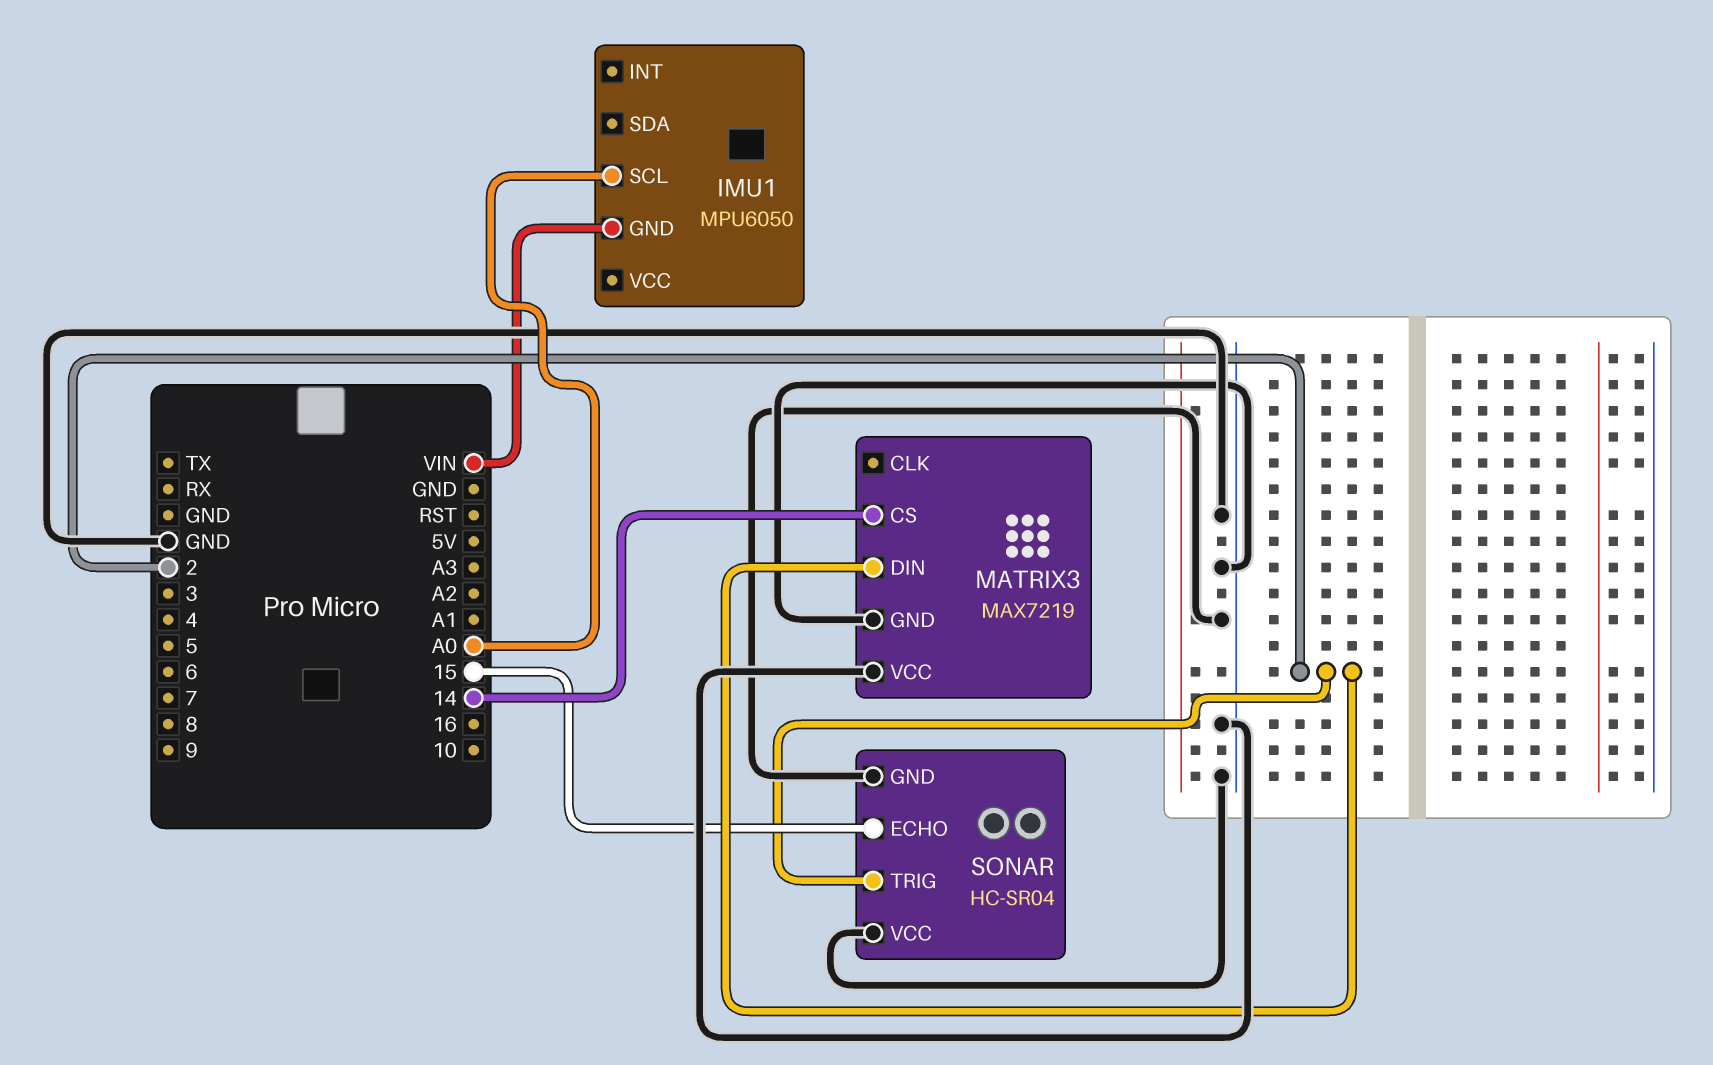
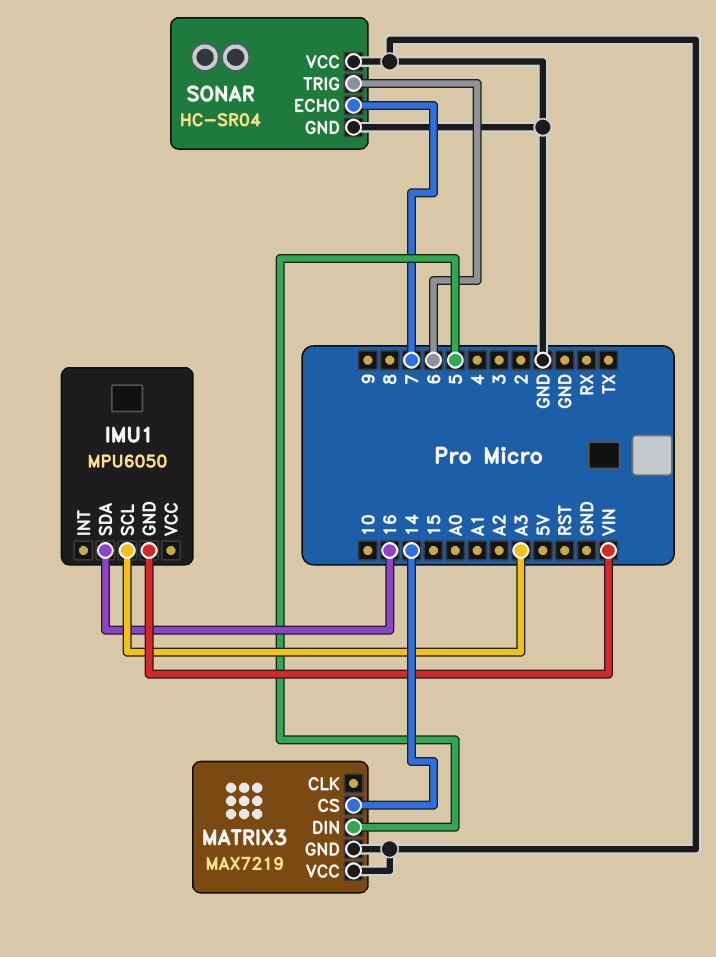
IMU1 pin SCL: A0 -> A3
IMU1 pin SDA: none -> 16
MATRIX3 pin DIN: 2 -> 5
SONAR pin ECHO: 15 -> 7
SONAR pin TRIG: 2 -> 6

